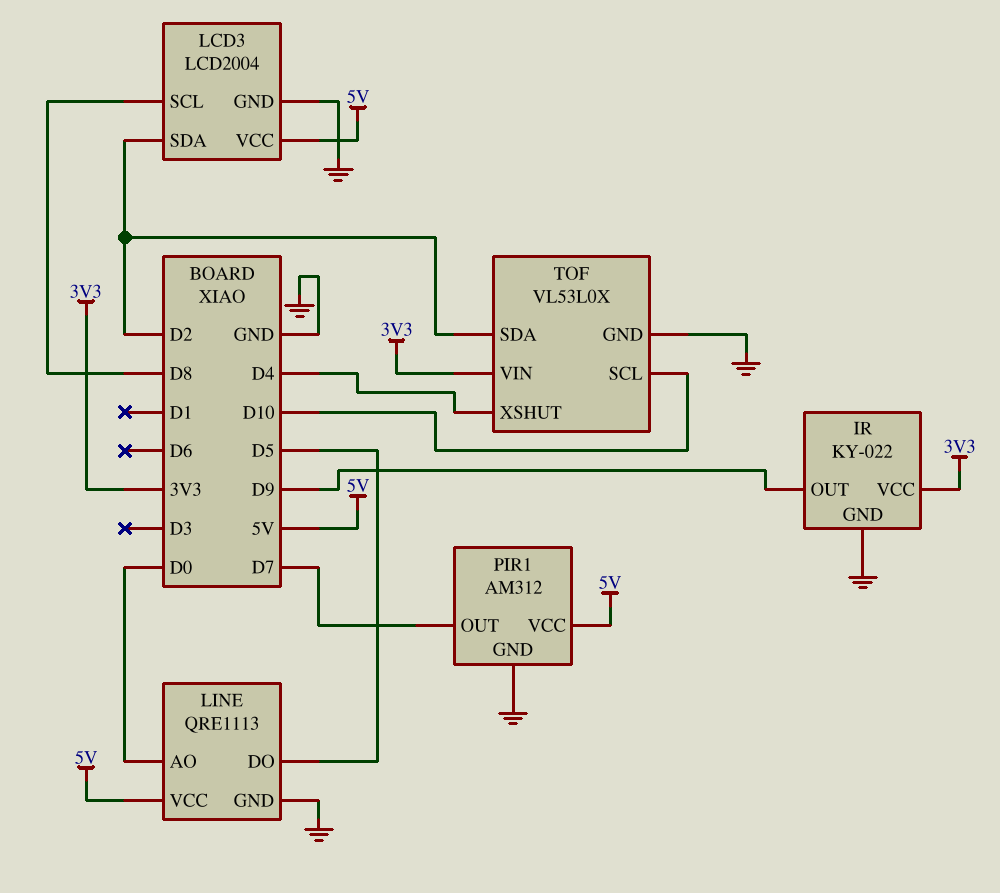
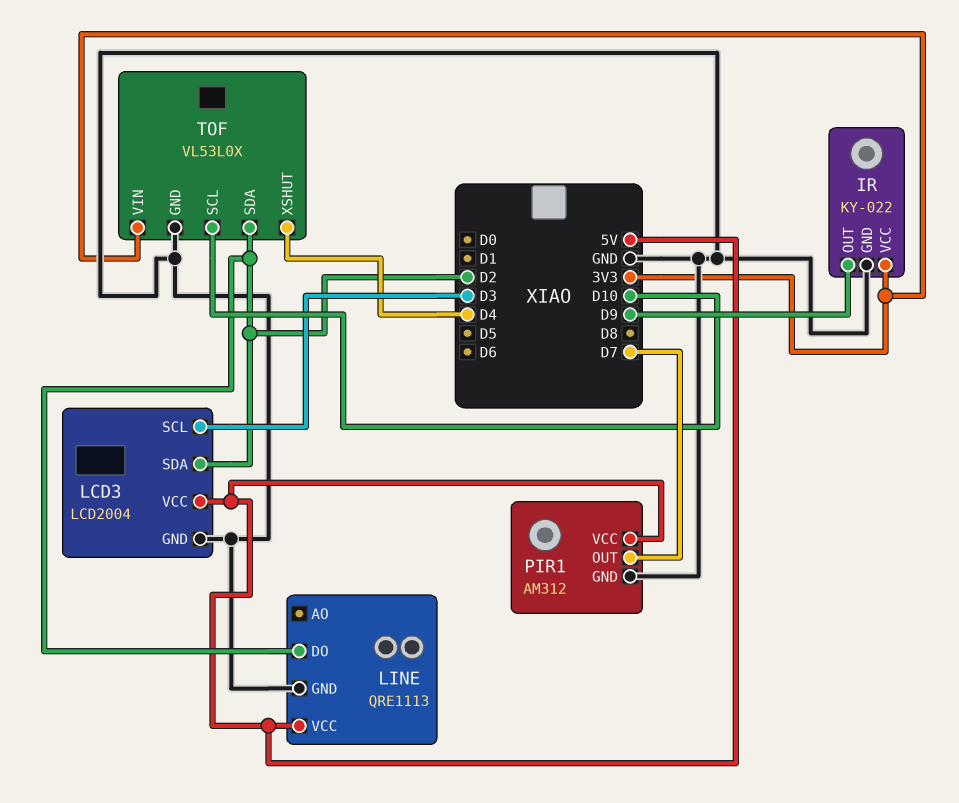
LCD3 pin SCL: D8 -> D3
LINE pin AO: D0 -> none
LINE pin DO: D5 -> D2

